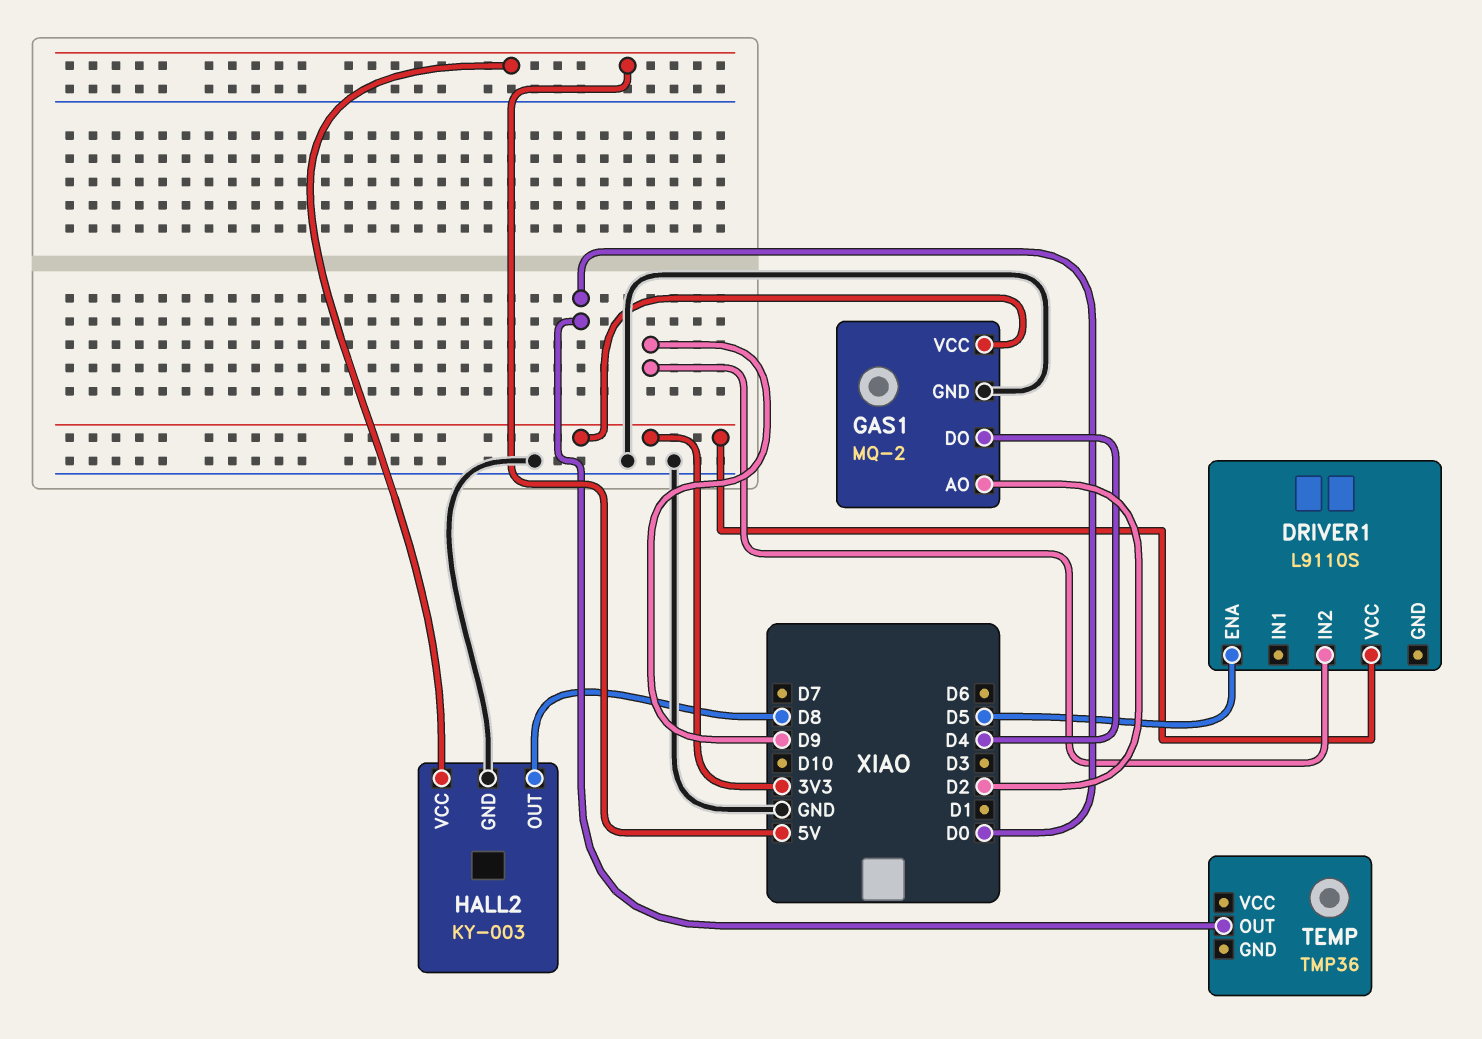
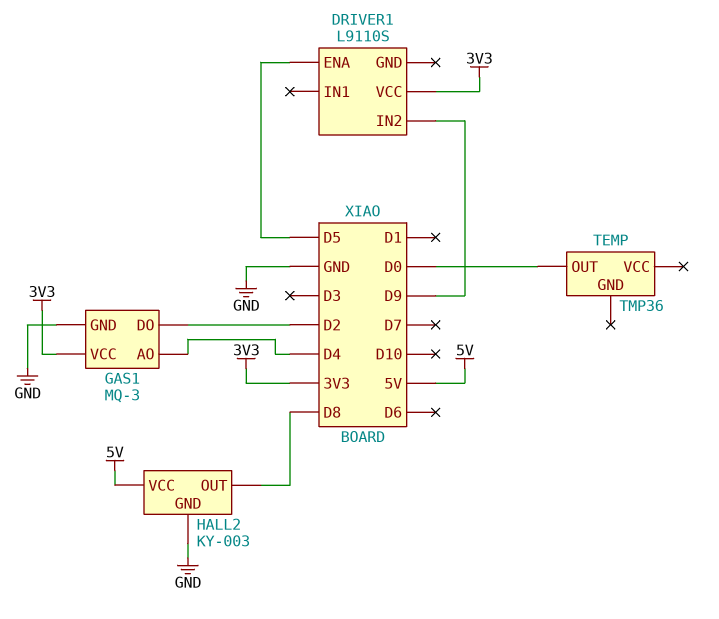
GAS1: MQ-2 -> MQ-3
GAS1 pin AO: D2 -> D4
GAS1 pin DO: D4 -> D2

